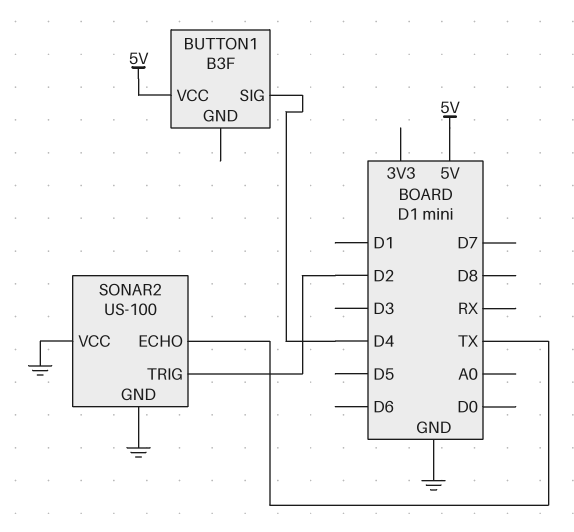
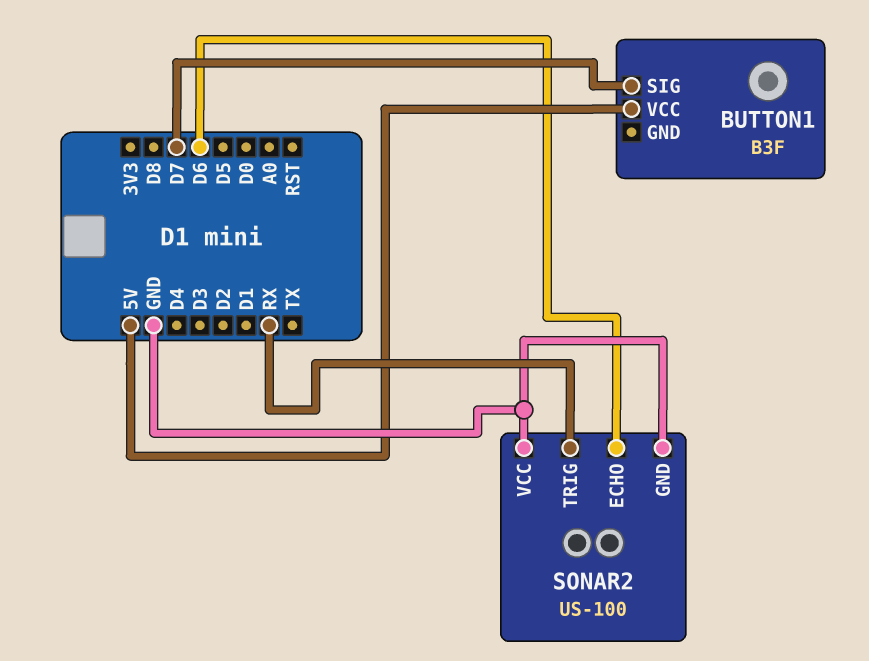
BUTTON1 pin SIG: D4 -> D7
SONAR2 pin ECHO: TX -> D6
SONAR2 pin TRIG: D2 -> RX

